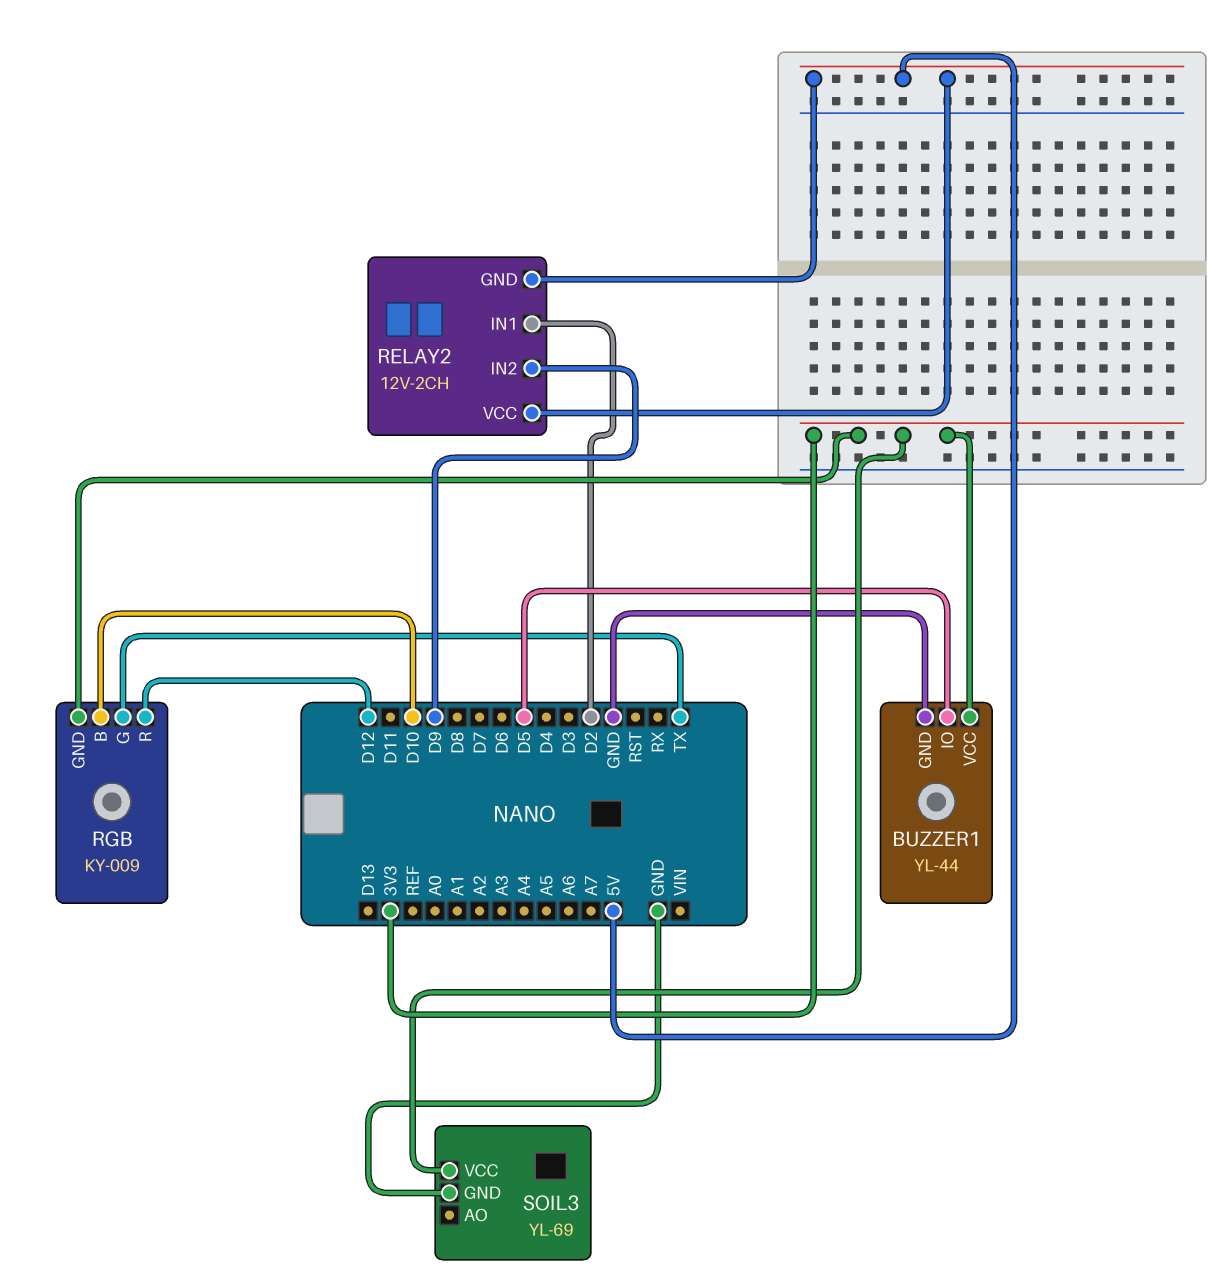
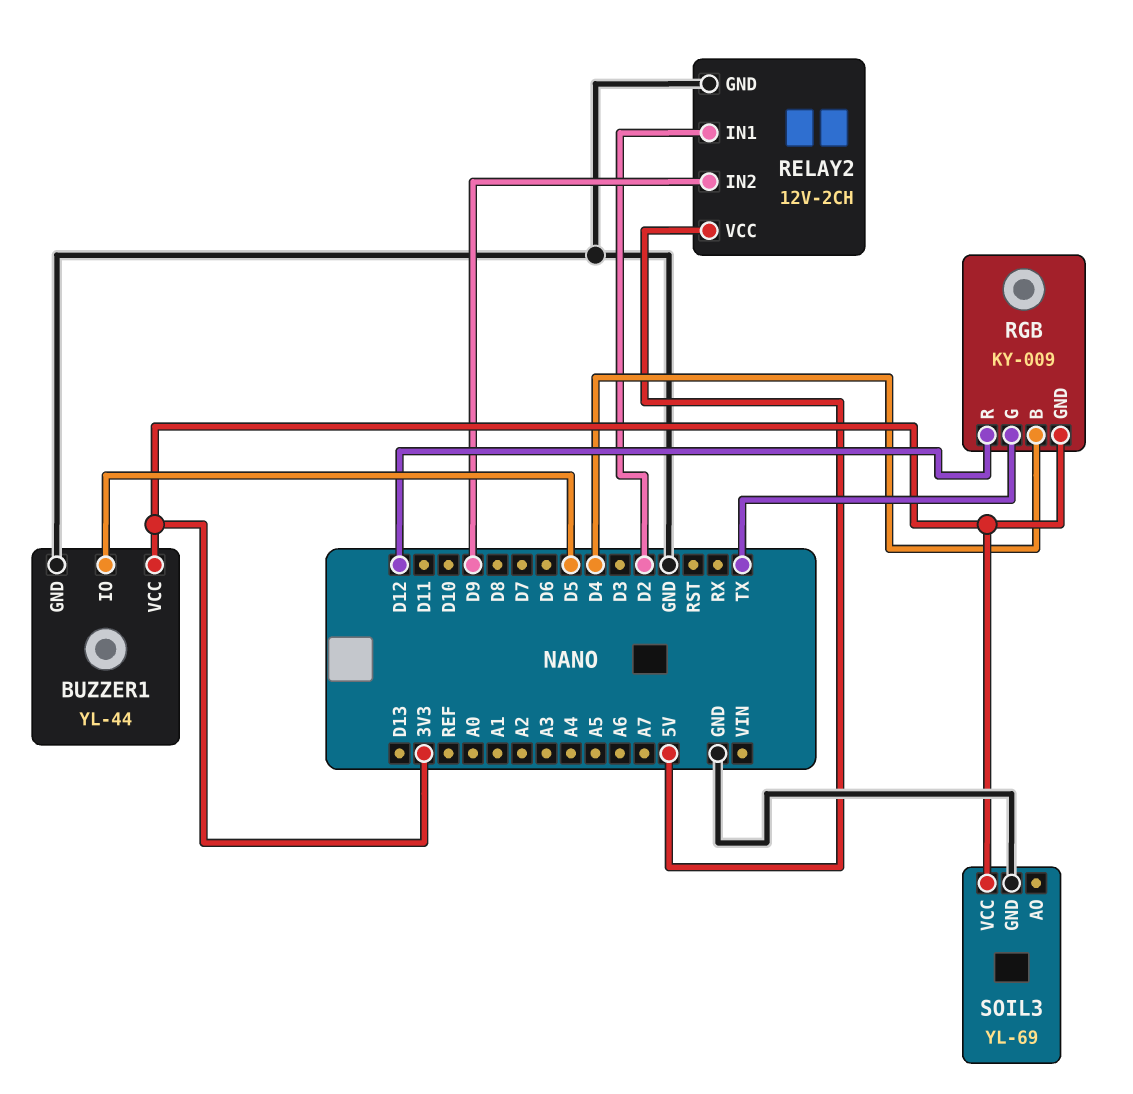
RELAY2 pin GND: 5V -> GND
RGB pin B: D10 -> D4

